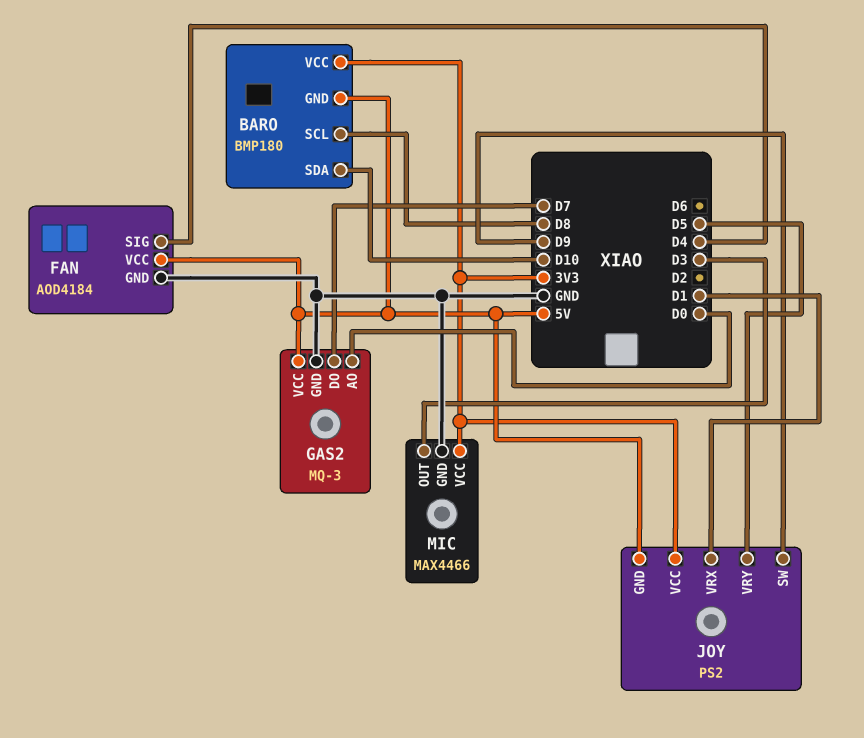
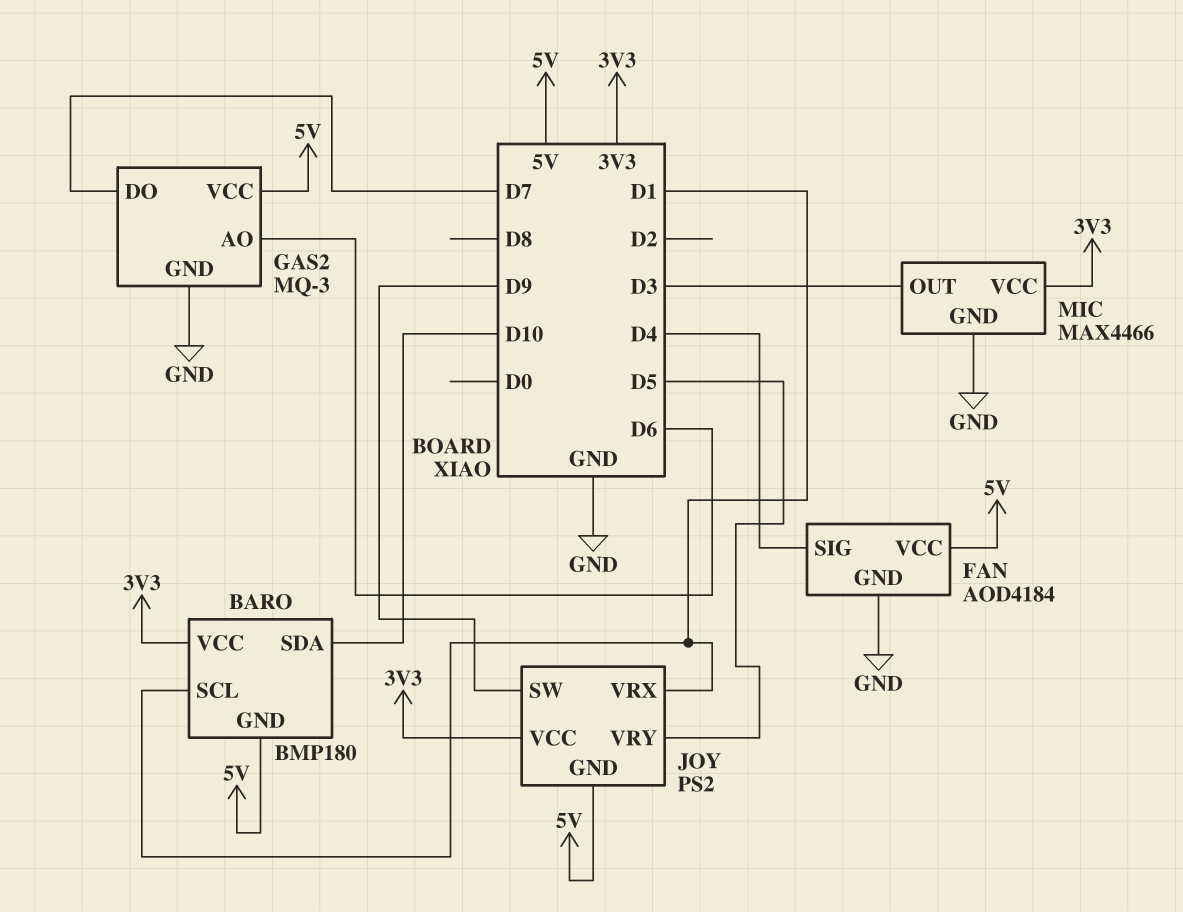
BARO pin SCL: D8 -> D1
GAS2 pin AO: D0 -> D6

